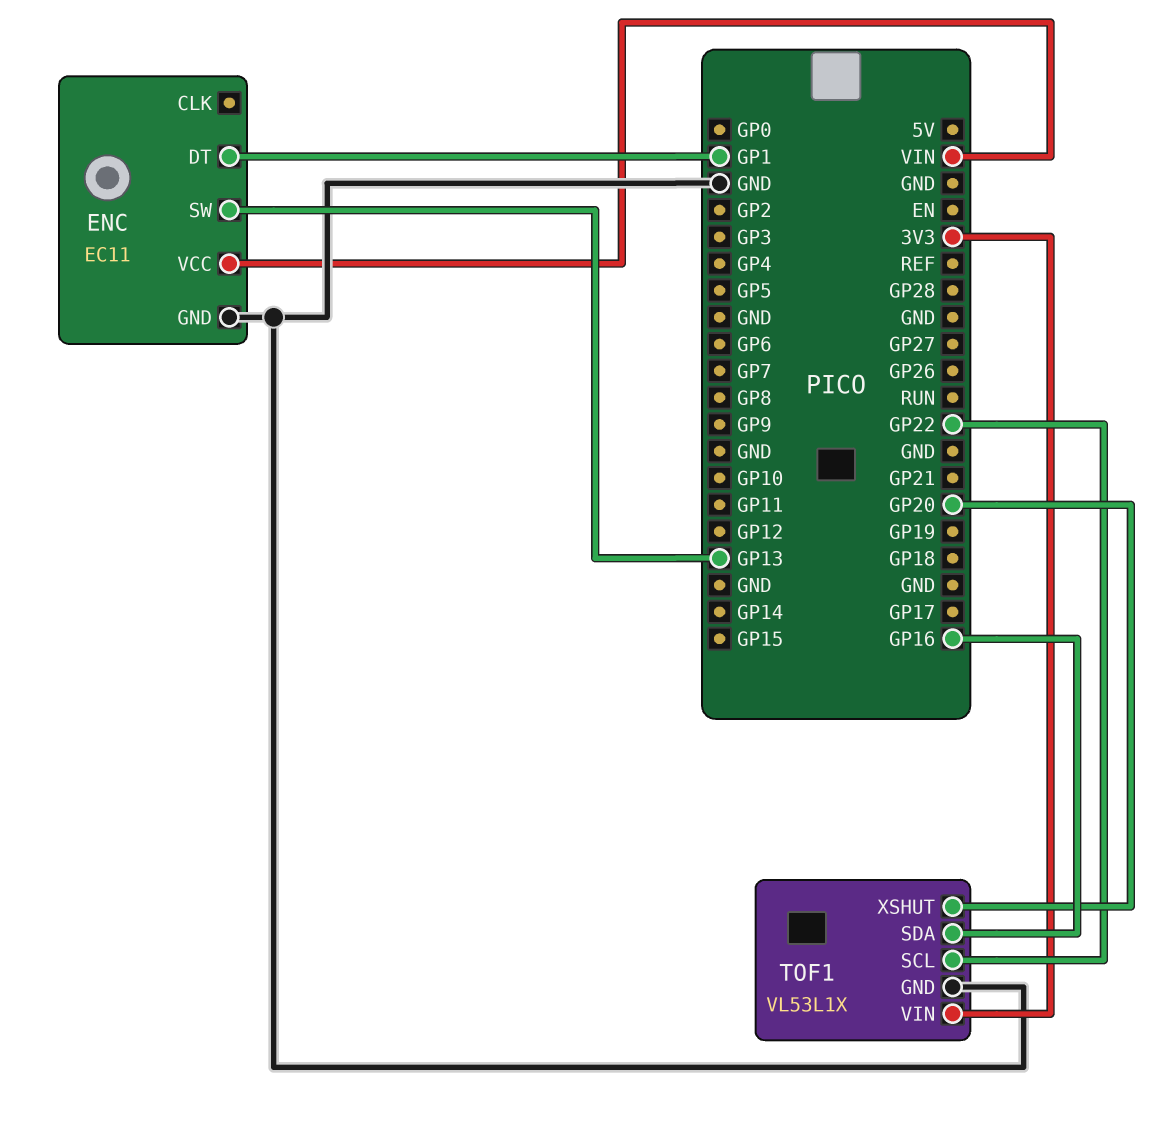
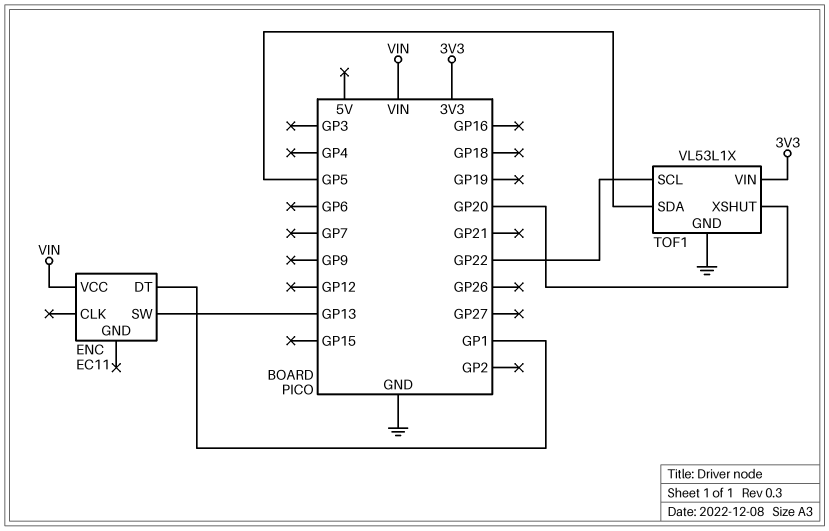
ENC pin GND: GND -> none
TOF1 pin SDA: GP16 -> GP5

